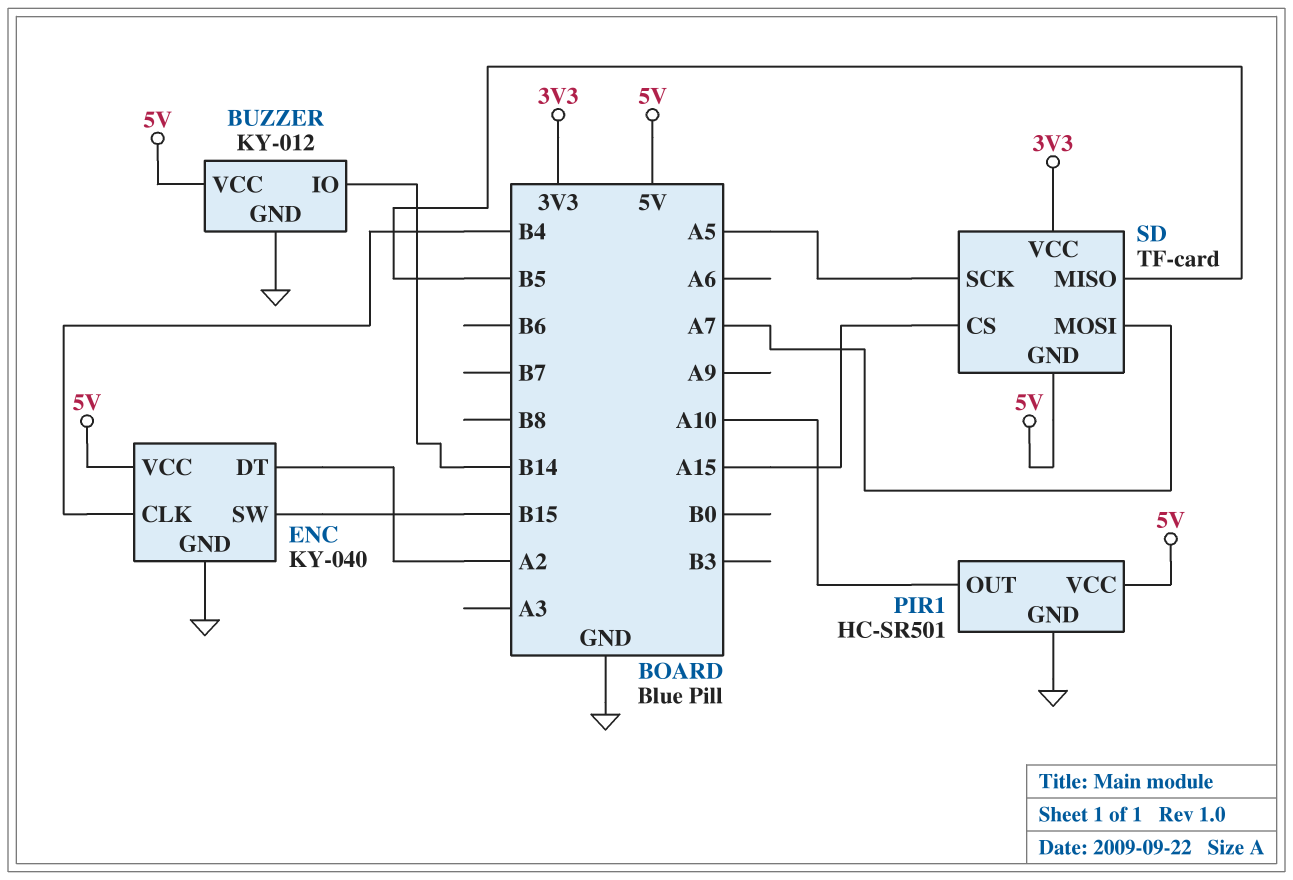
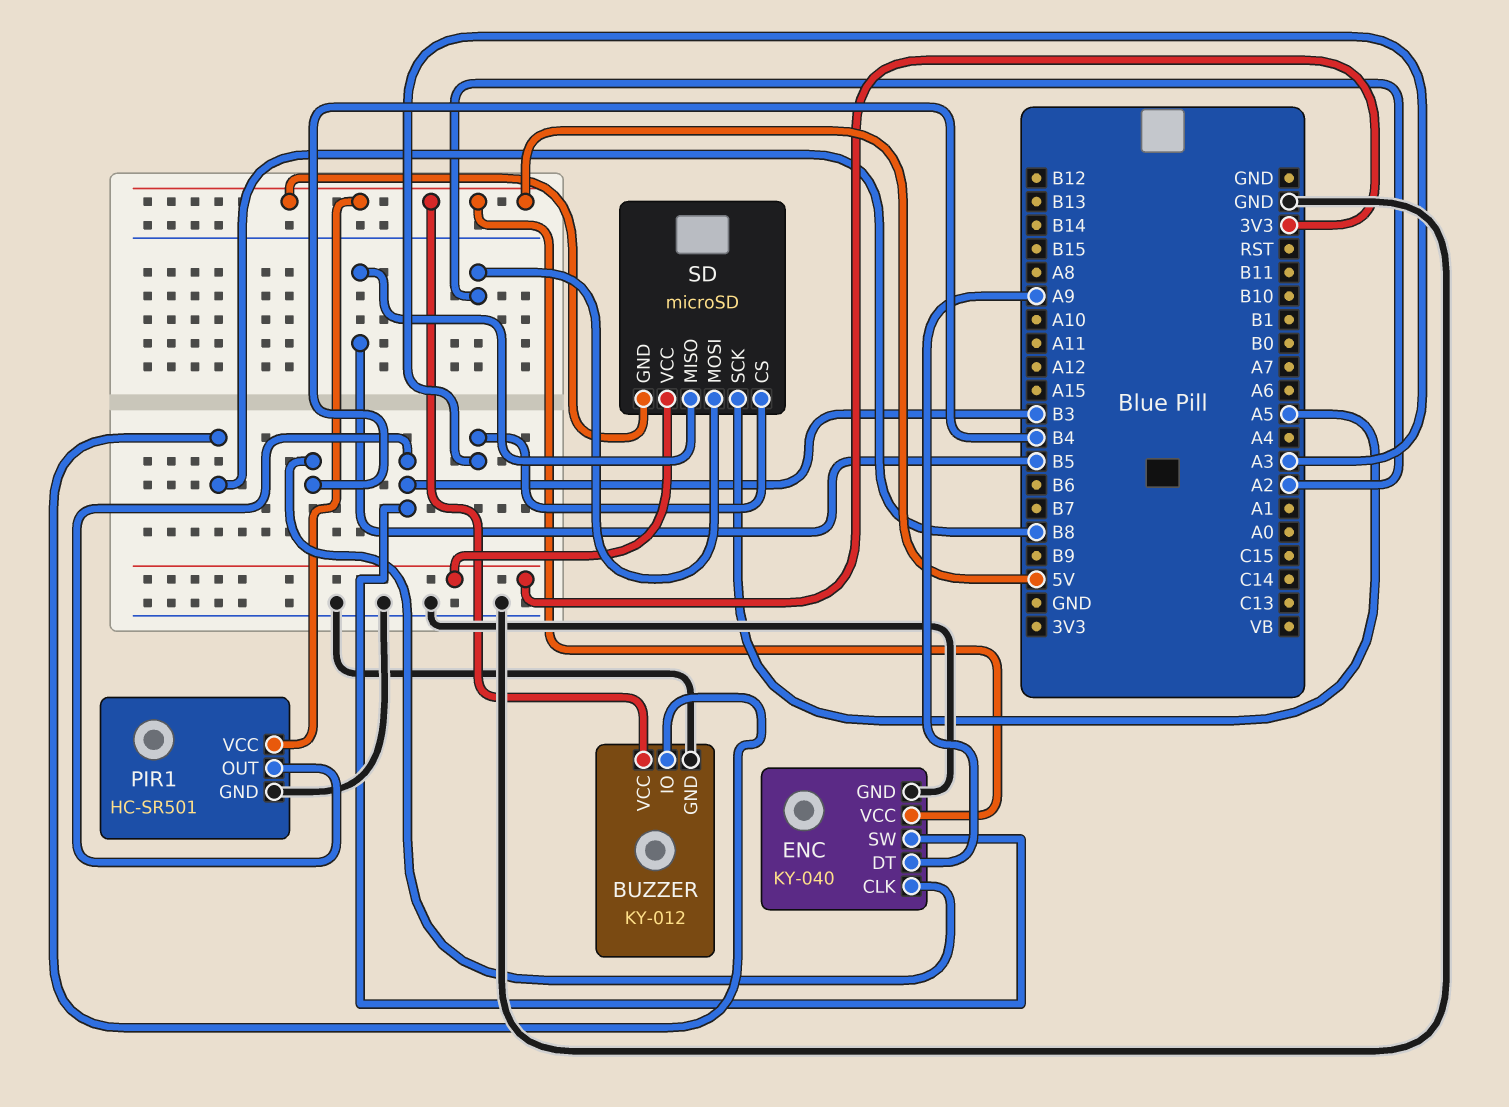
BUZZER pin IO: B14 -> B8
ENC pin DT: A2 -> A9
ENC pin SW: B15 -> B3
PIR1 pin OUT: A10 -> B3
SD: TF-card -> microSD
SD pin CS: A15 -> A3
SD pin MOSI: A7 -> A2

